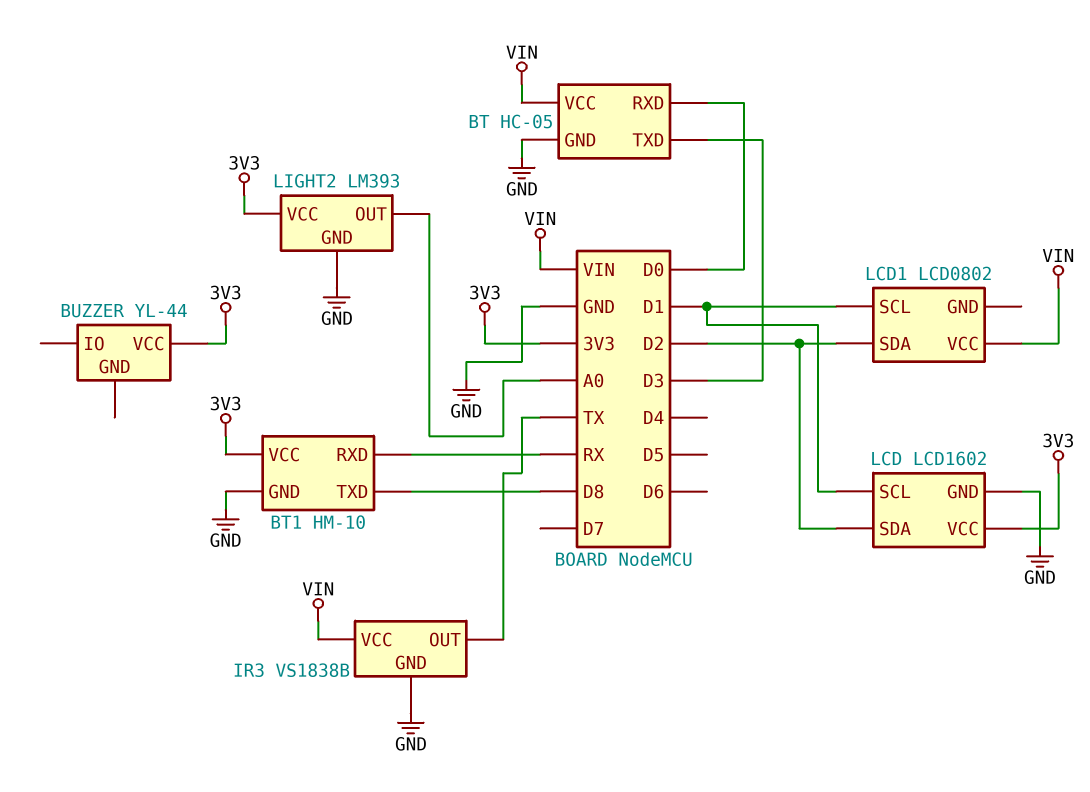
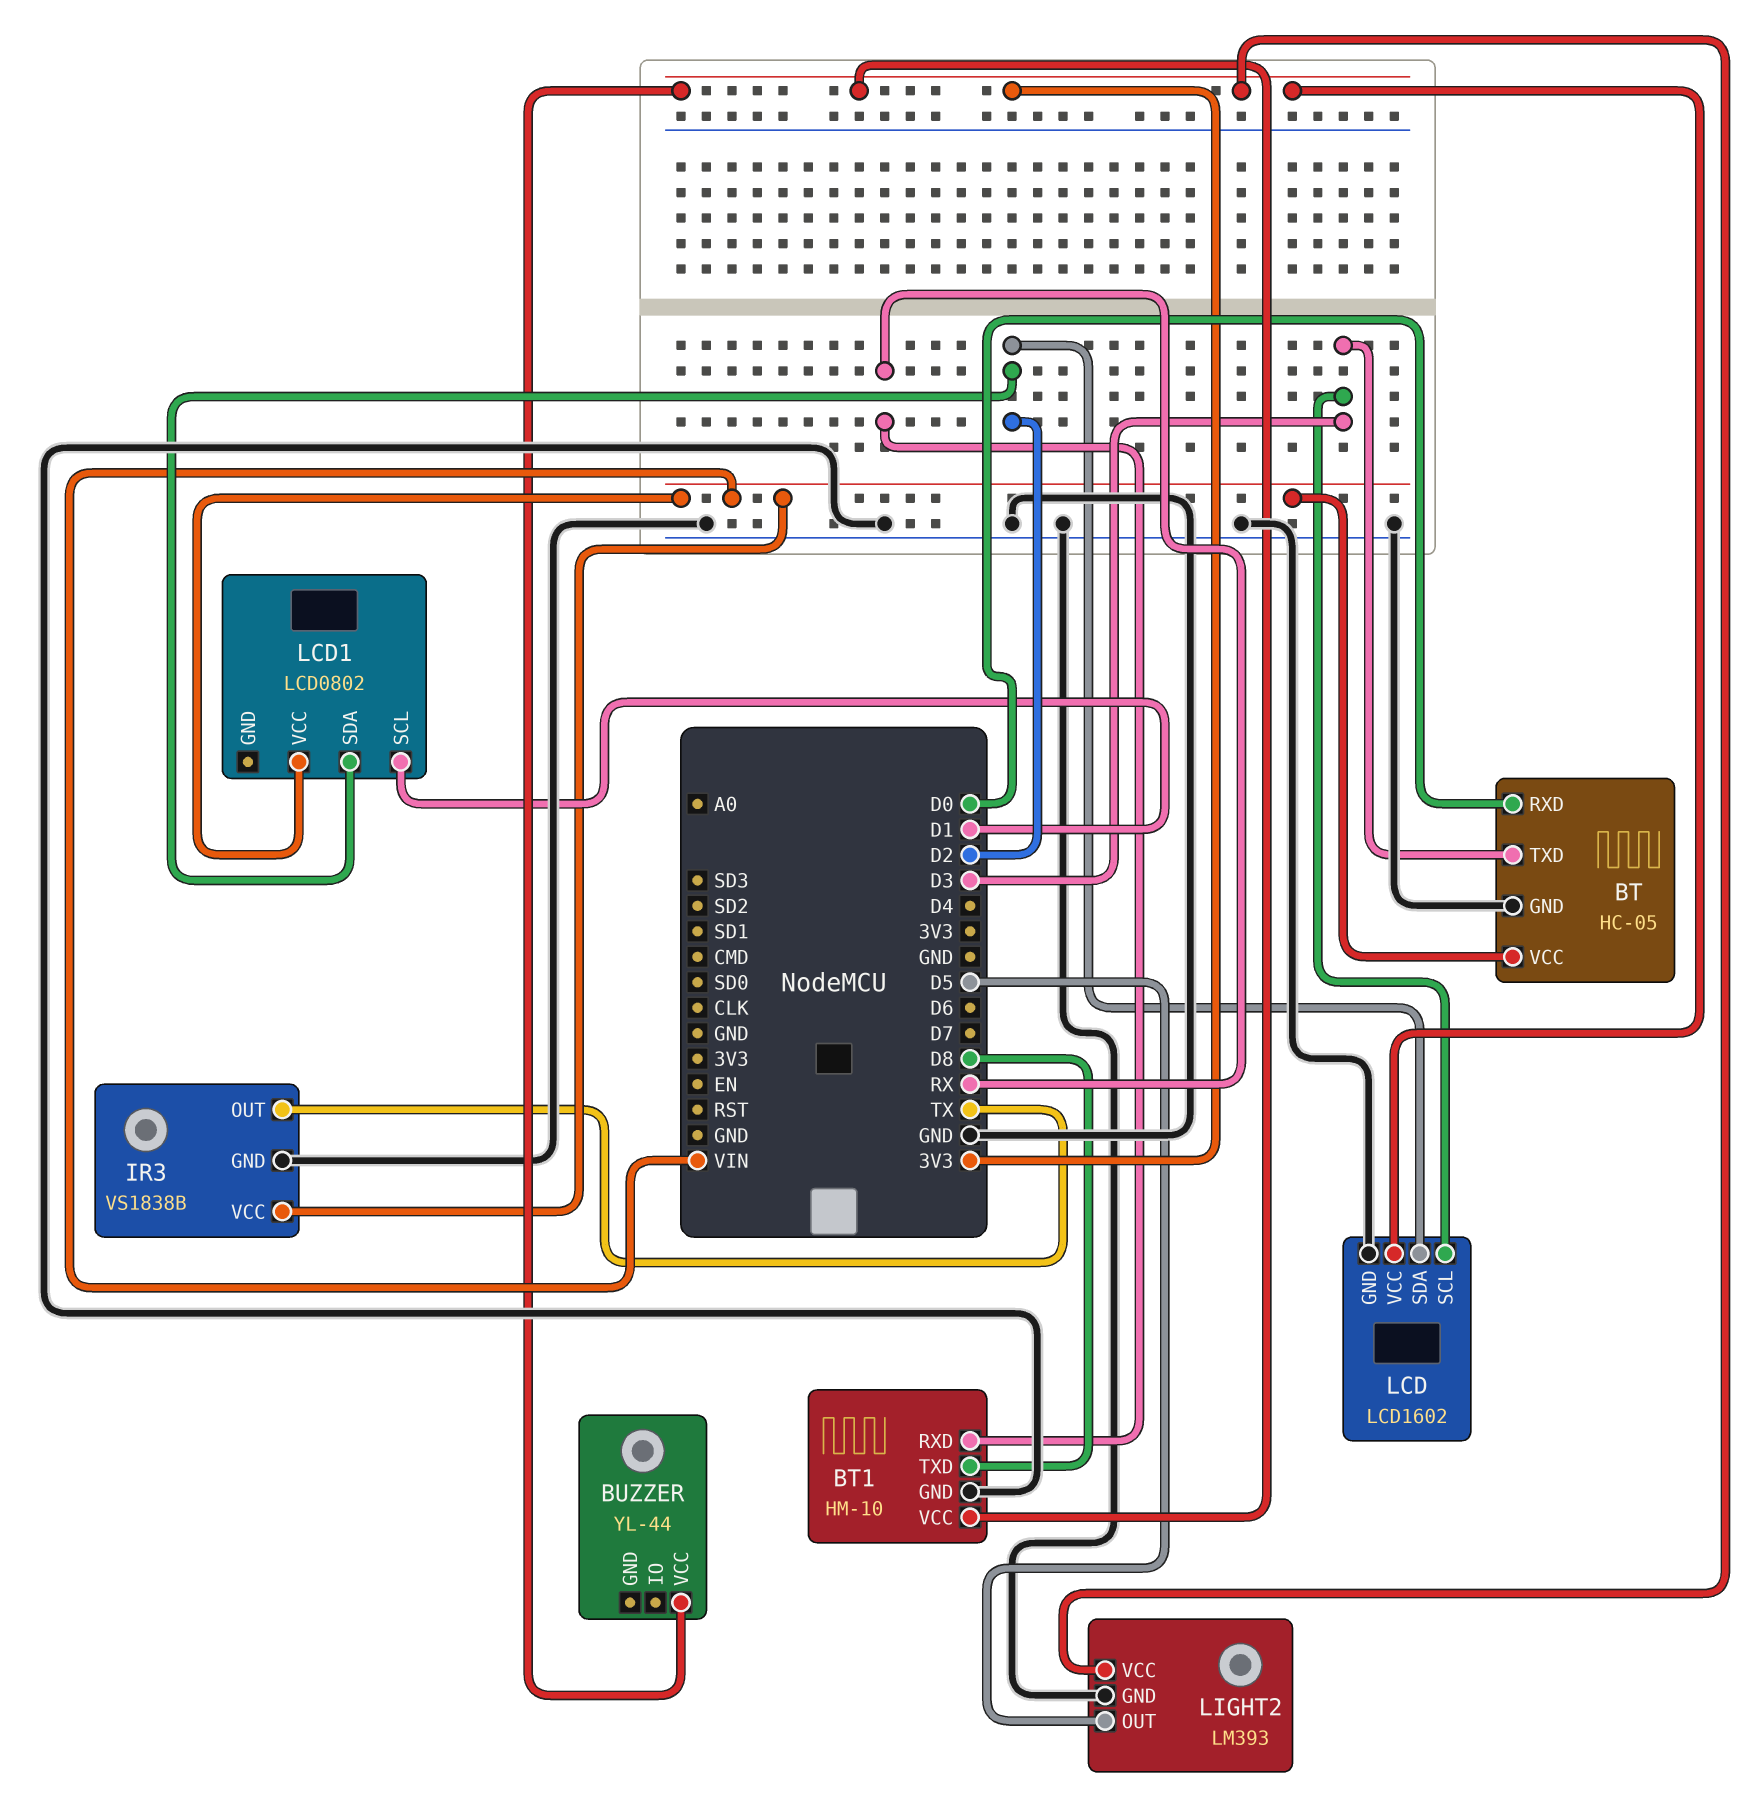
LCD pin SCL: D1 -> D3
LIGHT2 pin OUT: A0 -> D5

